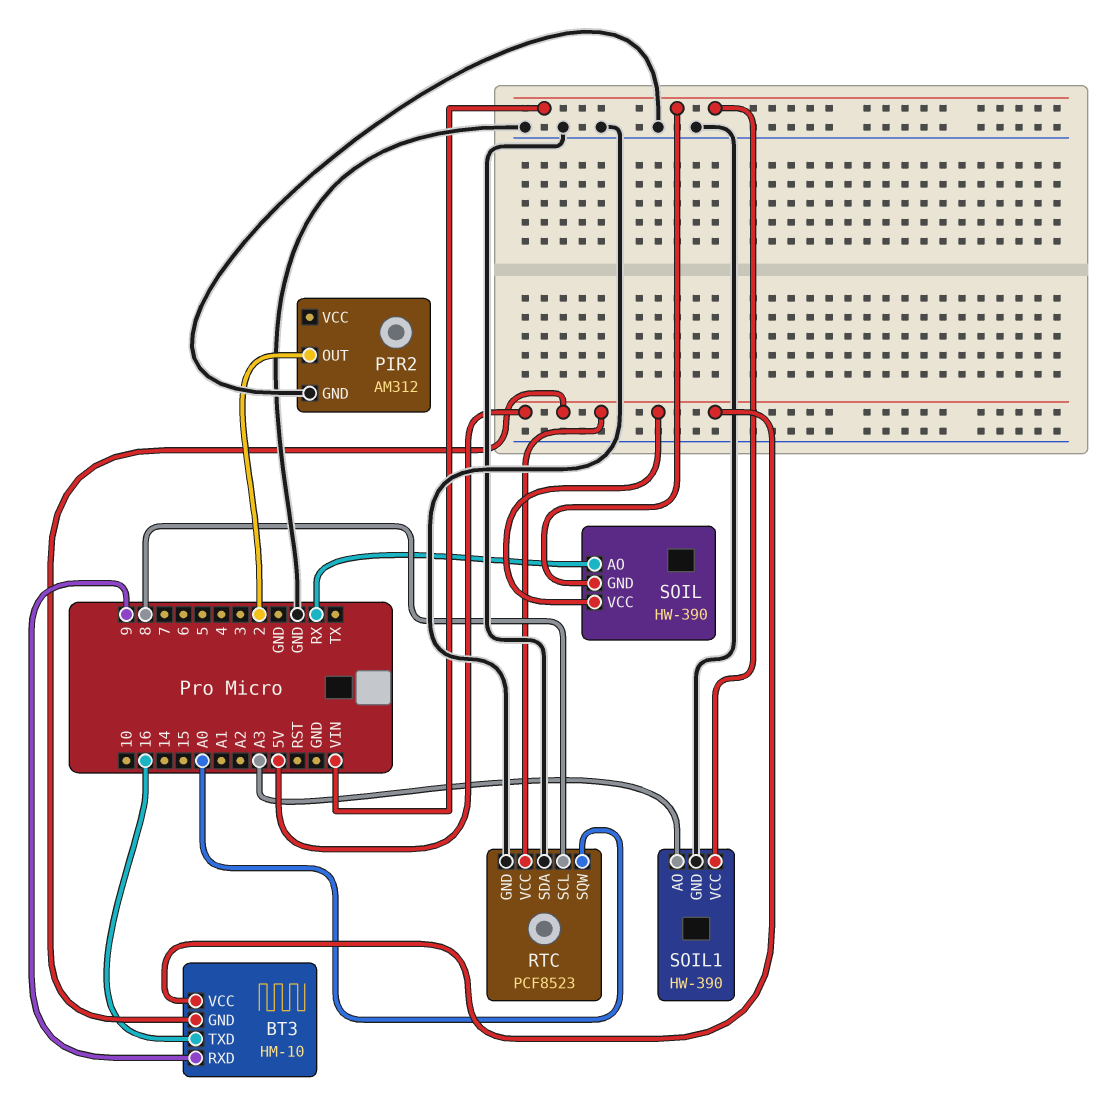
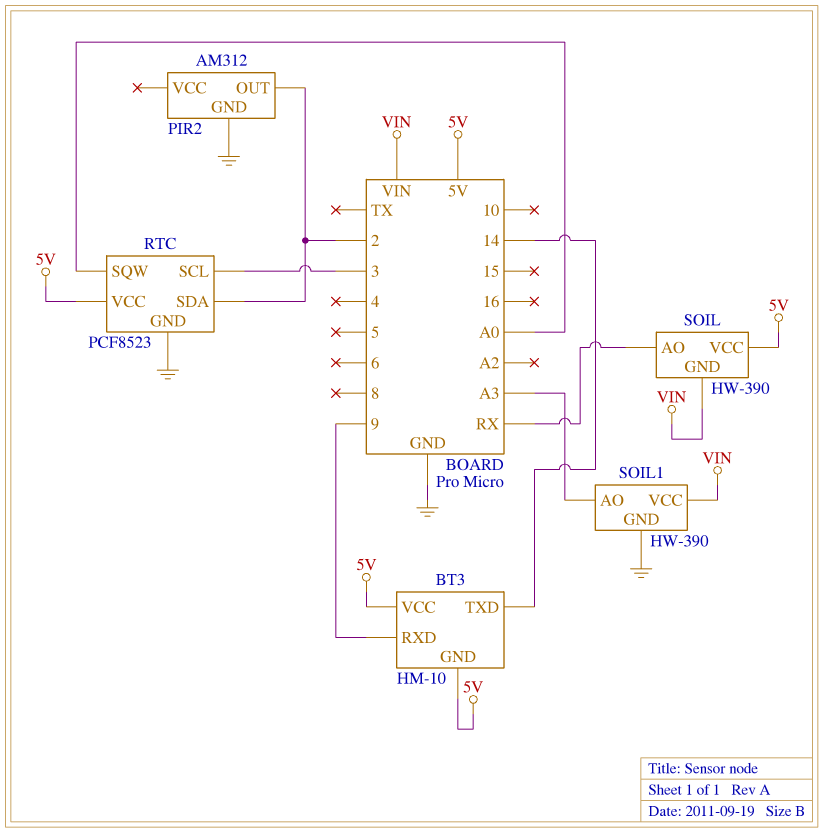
BT3 pin TXD: 16 -> 14
RTC pin SCL: 8 -> 3
RTC pin SDA: GND -> 2

